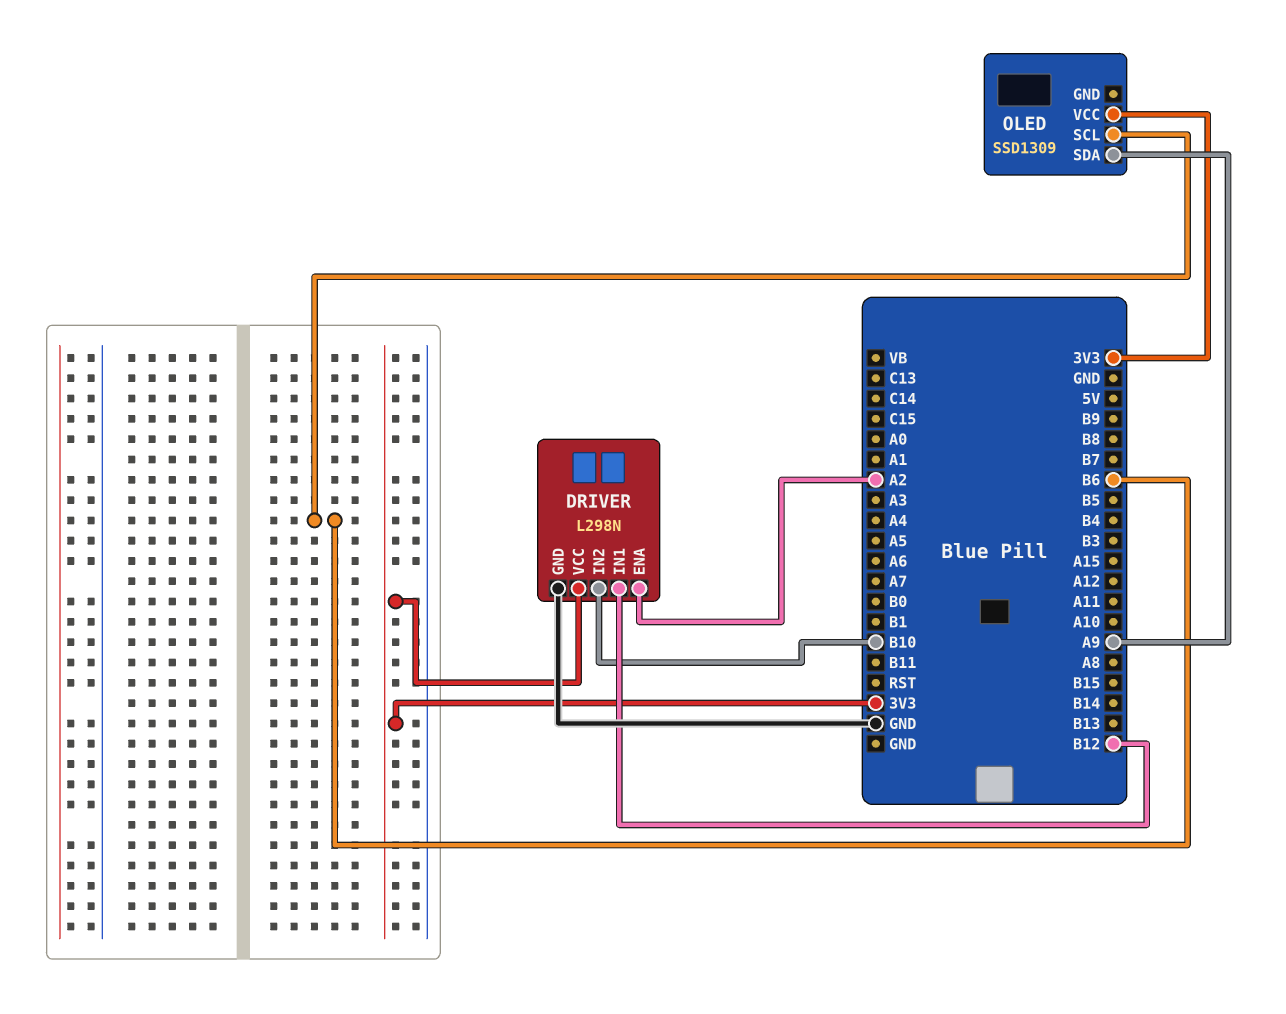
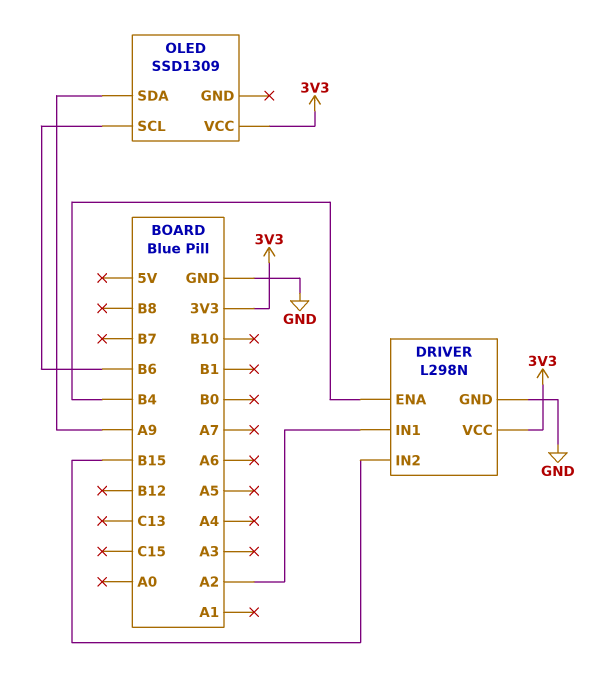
DRIVER pin ENA: A2 -> B4
DRIVER pin IN1: B12 -> A2
DRIVER pin IN2: B10 -> B15

